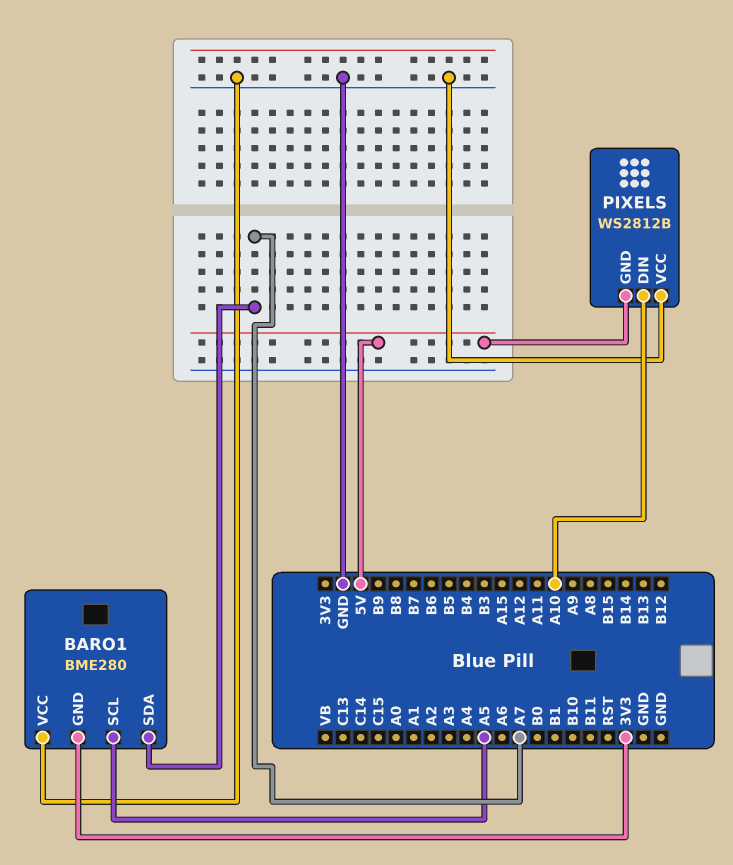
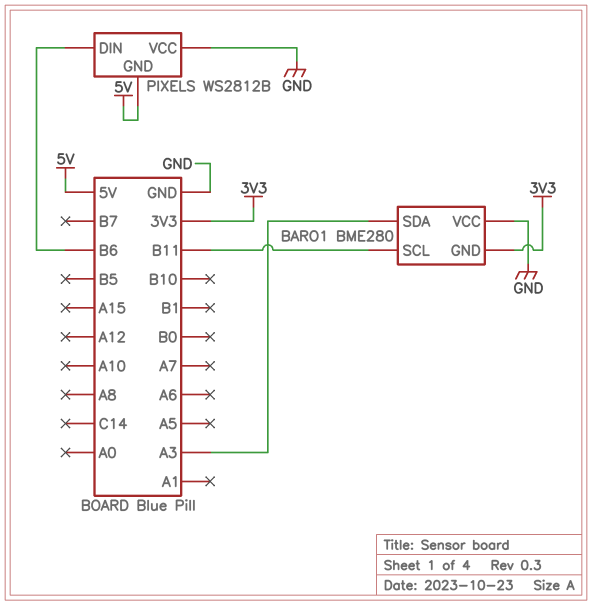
BARO1 pin SCL: A5 -> B11
BARO1 pin SDA: A7 -> A3
PIXELS pin DIN: A10 -> B6

